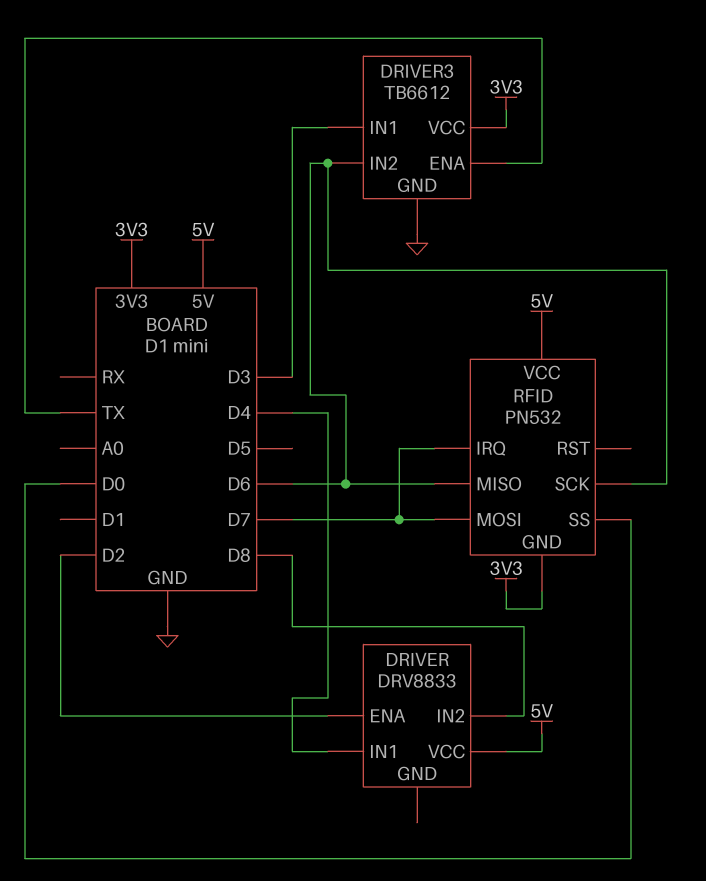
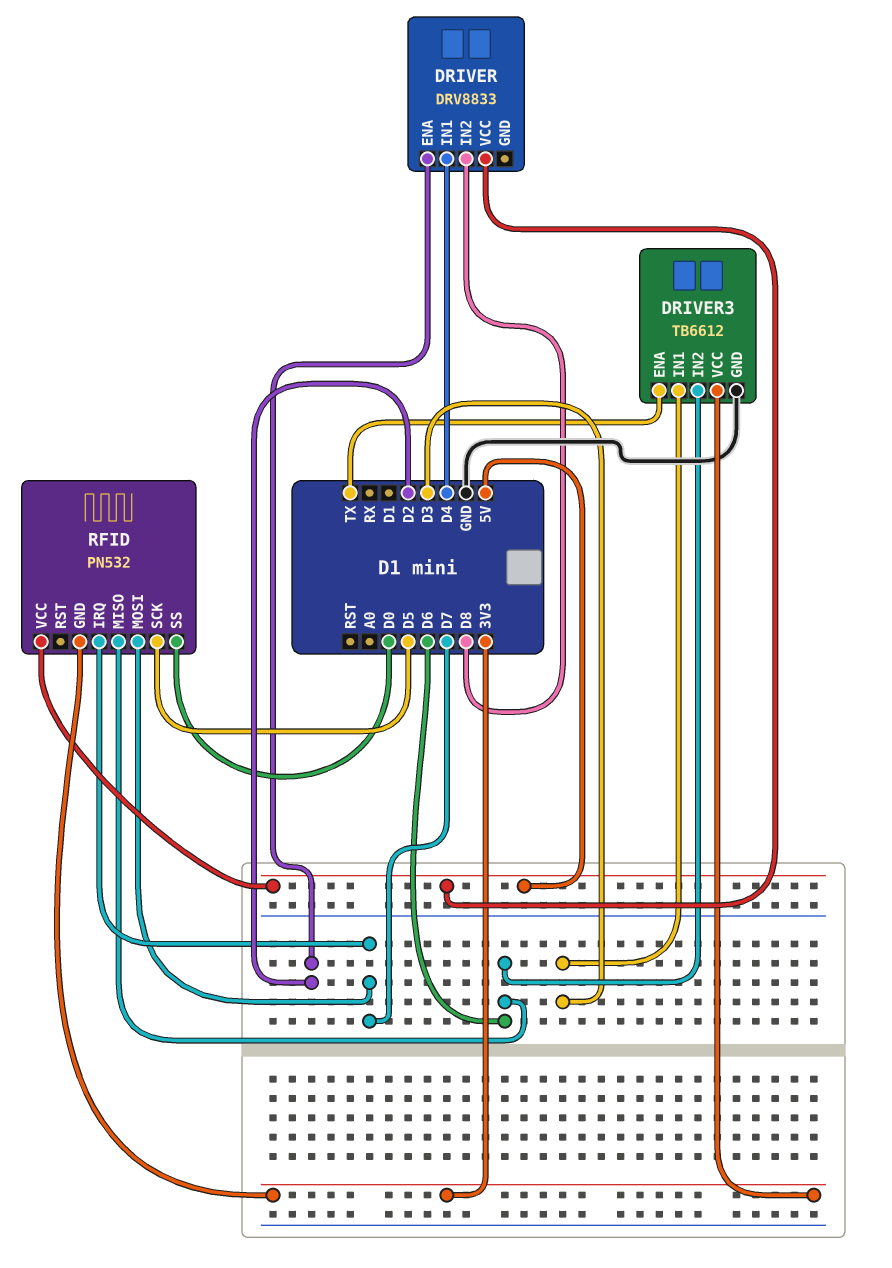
RFID pin SCK: D6 -> D5

